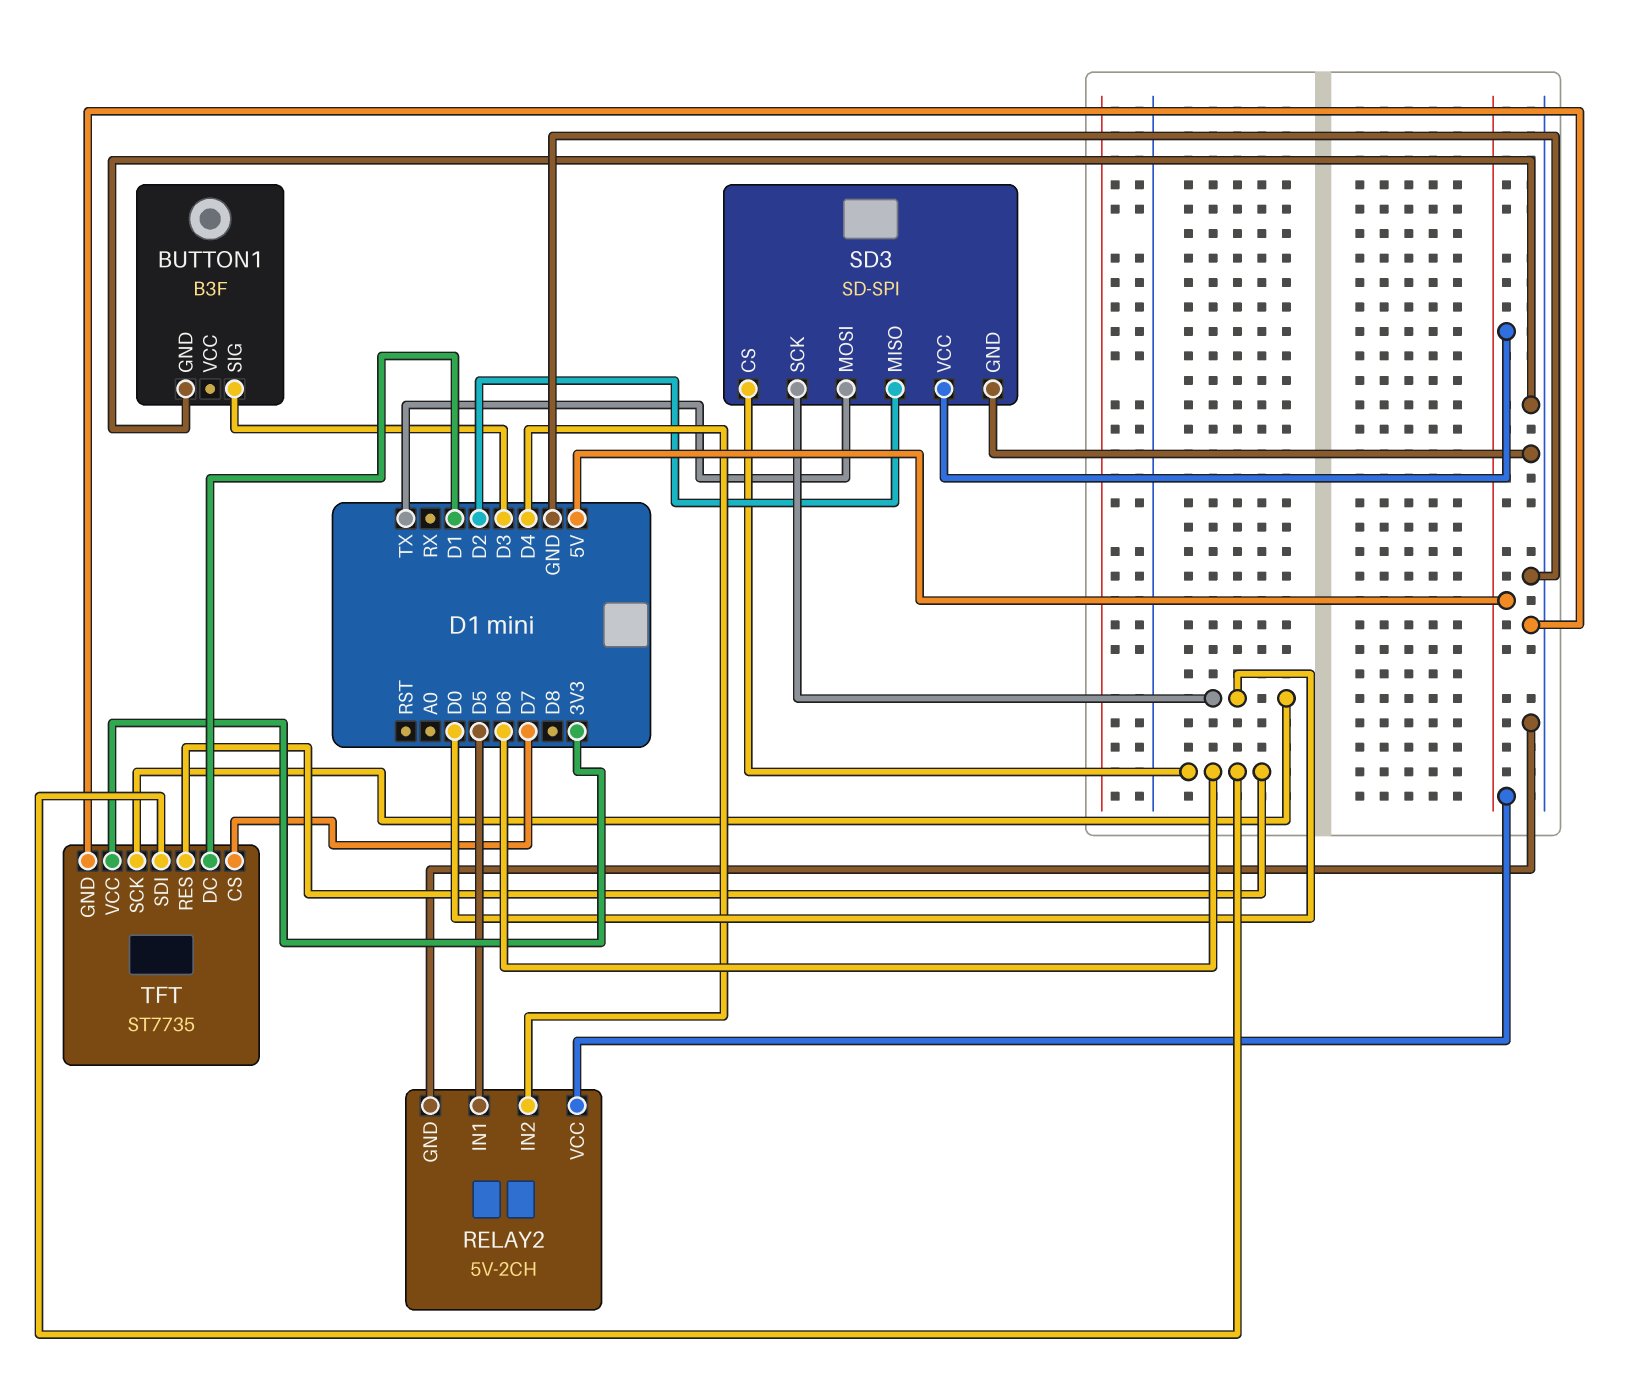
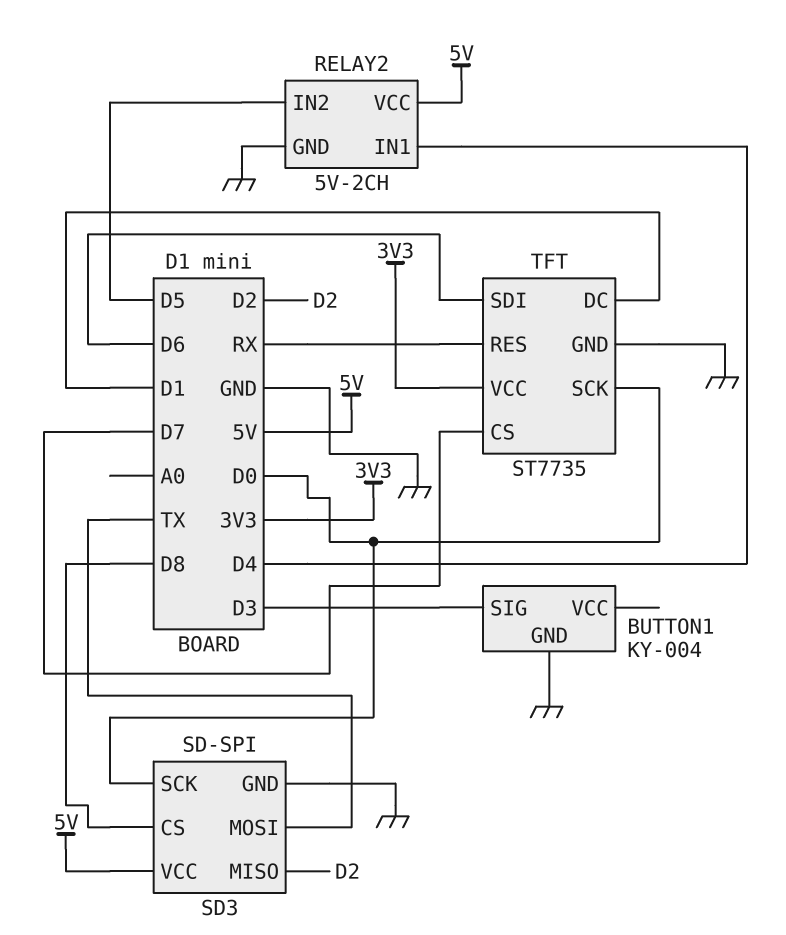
BUTTON1: B3F -> KY-004
RELAY2 pin IN1: D5 -> D4
RELAY2 pin IN2: D4 -> D5
SD3 pin CS: D6 -> D8
TFT pin RES: D6 -> RX

